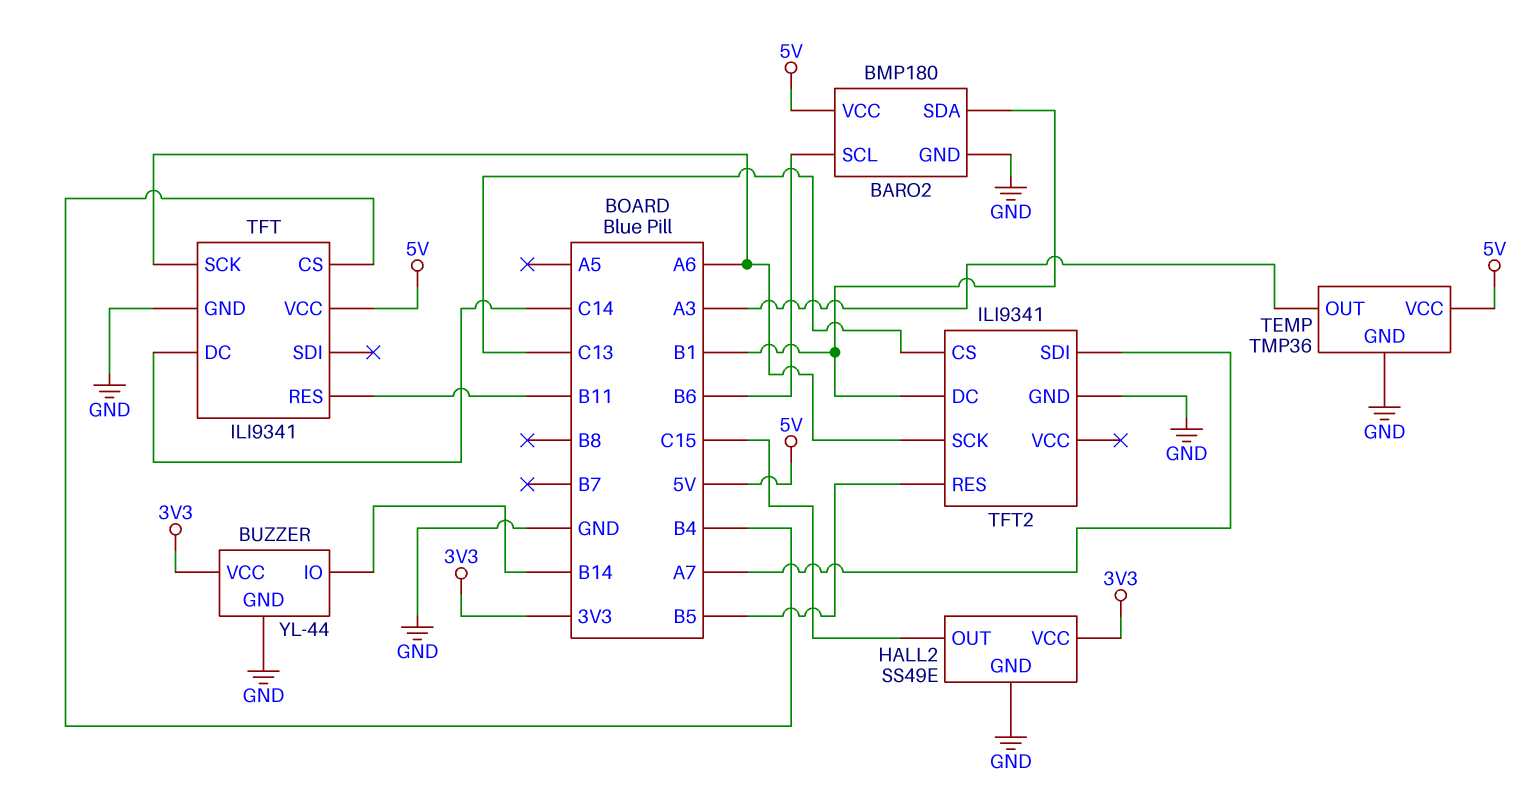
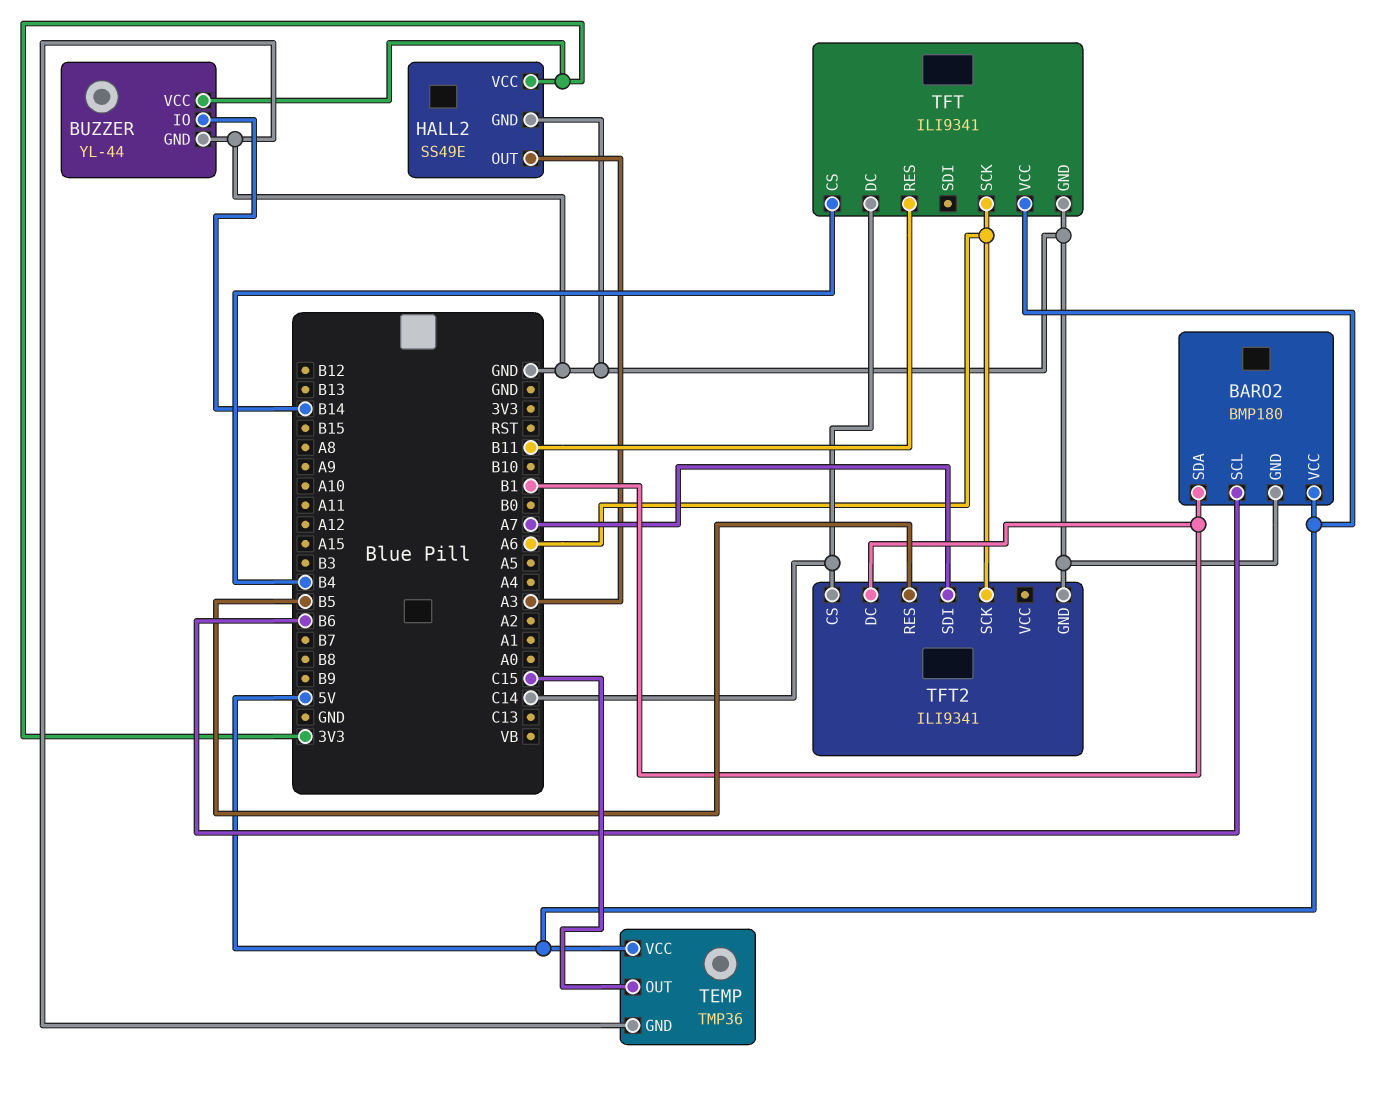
HALL2 pin OUT: C15 -> A3
TEMP pin OUT: A3 -> C15
TFT2 pin CS: C13 -> C14

